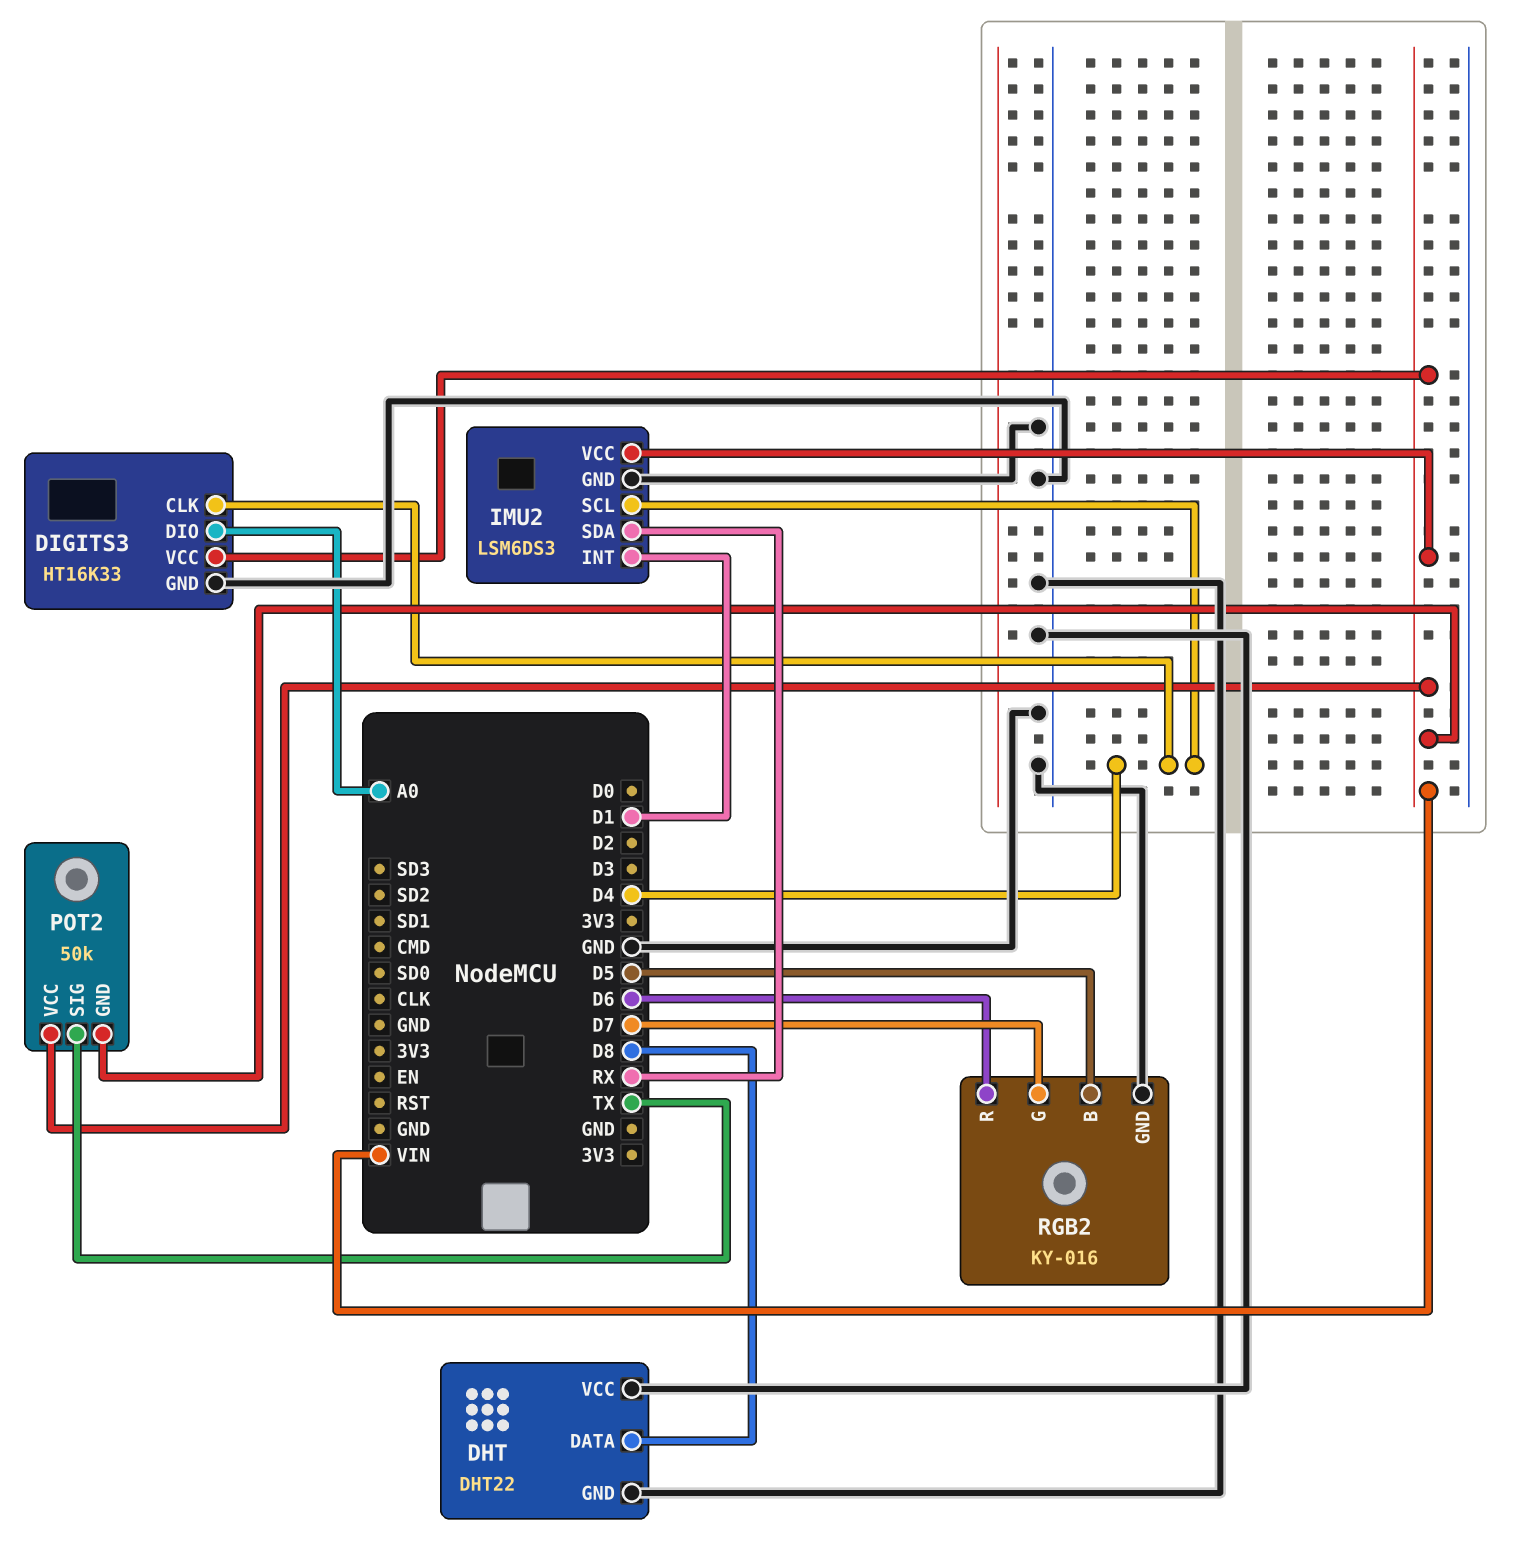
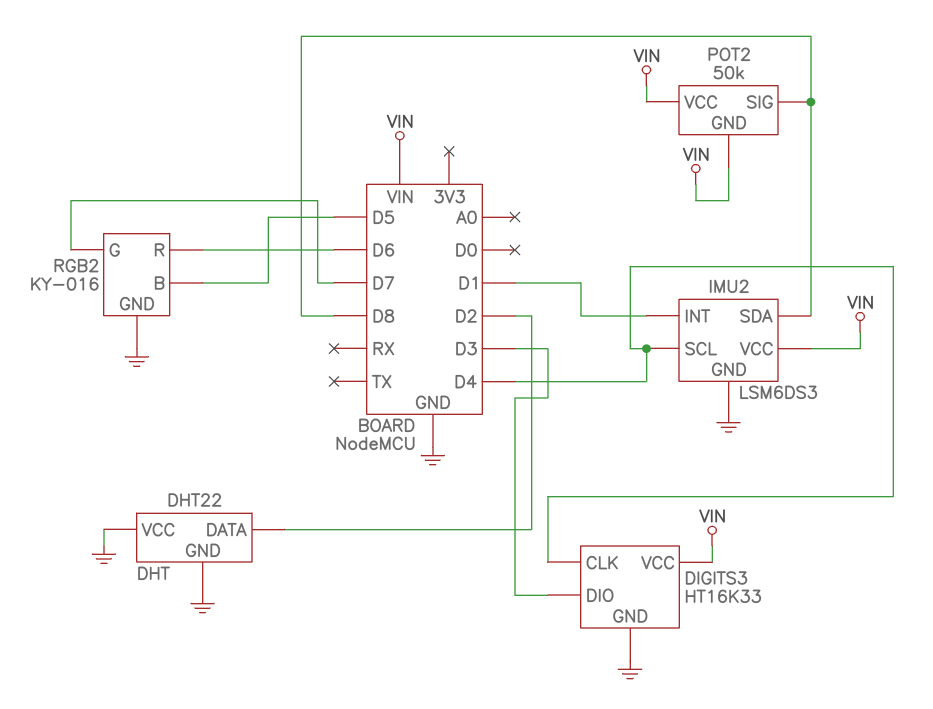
DHT pin DATA: D8 -> D2
DIGITS3 pin DIO: A0 -> D3
IMU2 pin SDA: RX -> D8
POT2 pin SIG: TX -> D8

